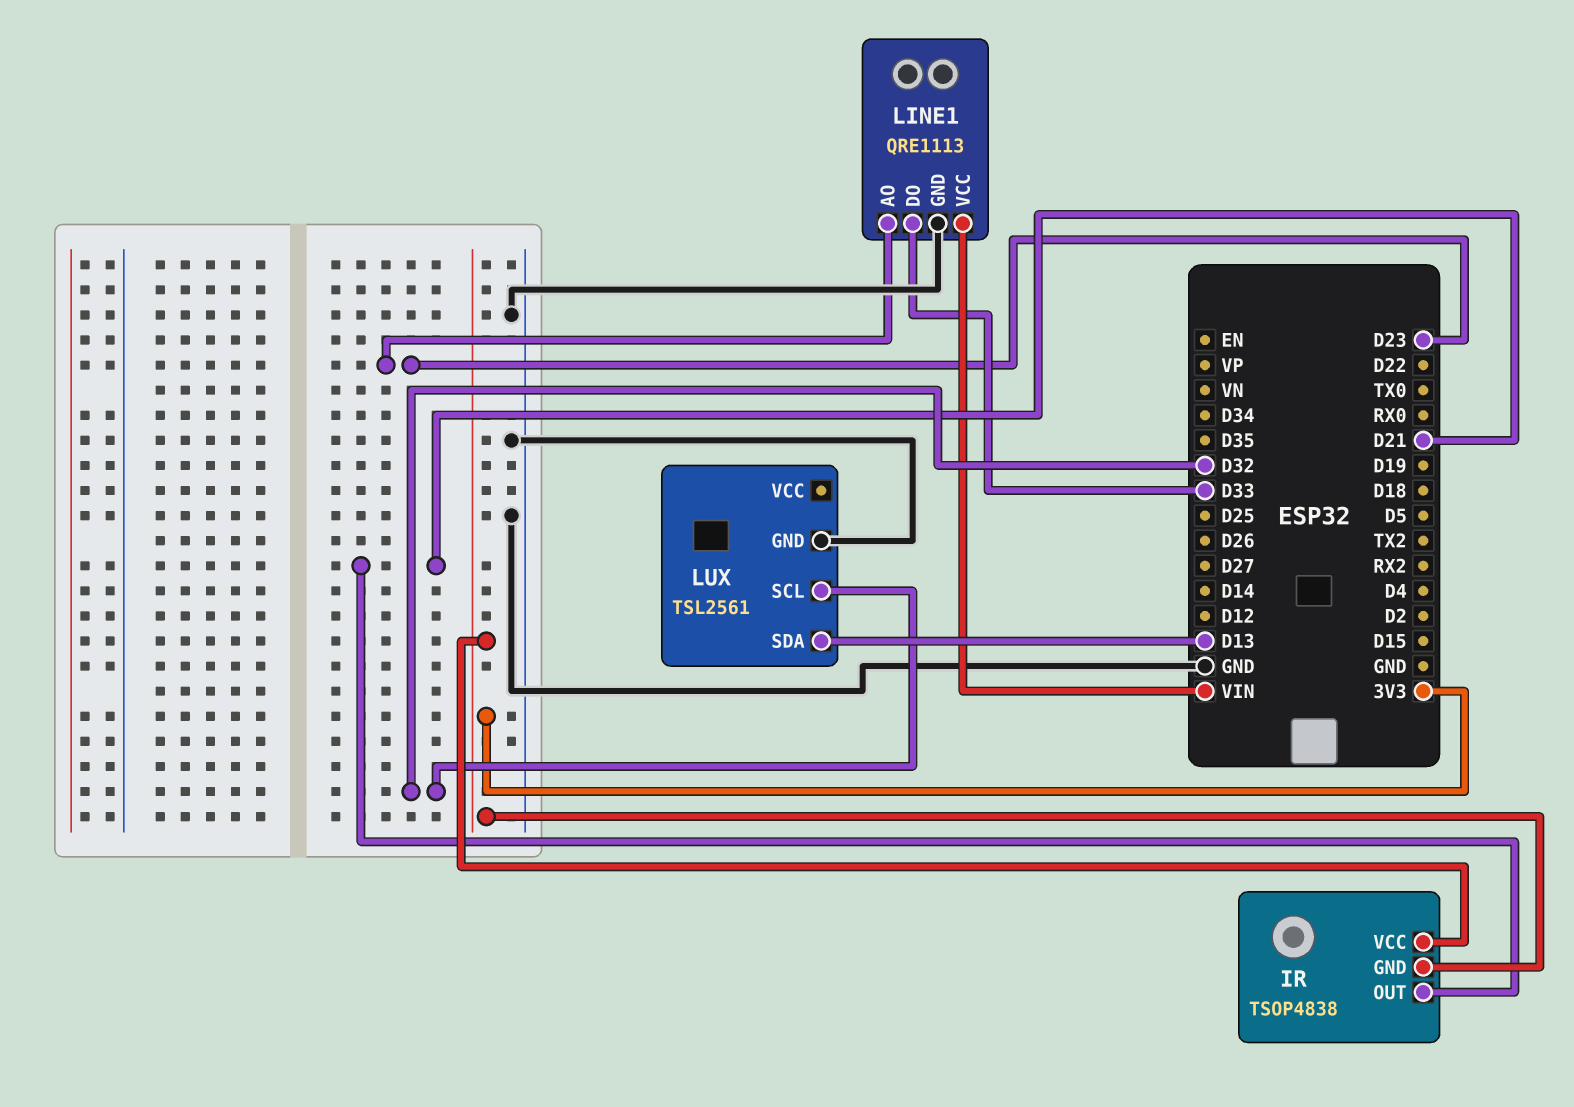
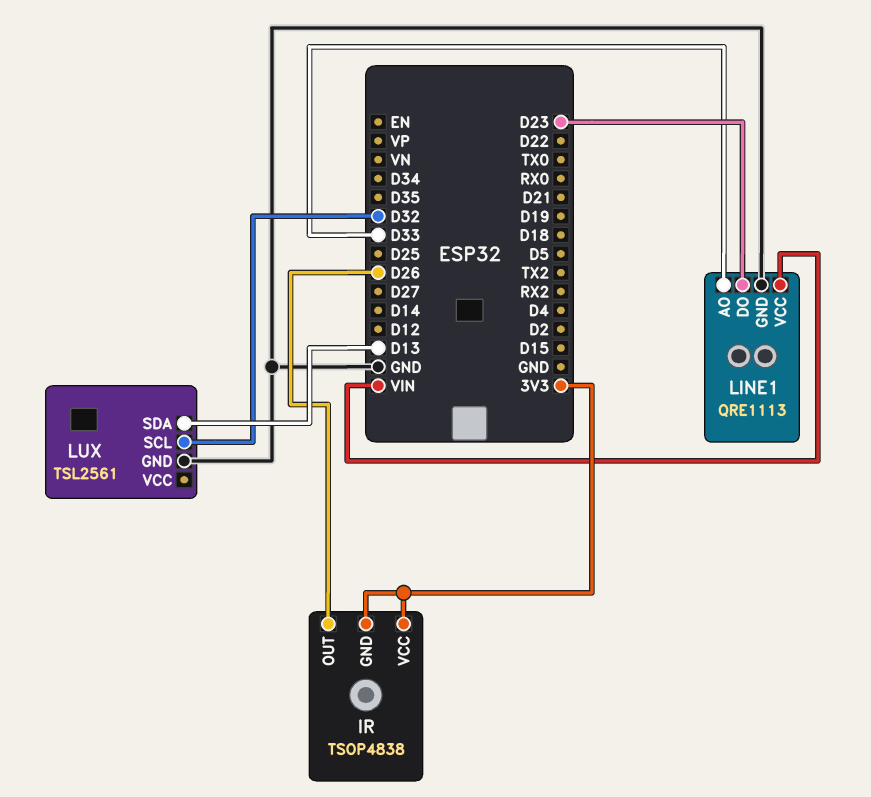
IR pin OUT: D21 -> D26
LINE1 pin AO: D23 -> D33
LINE1 pin DO: D33 -> D23

